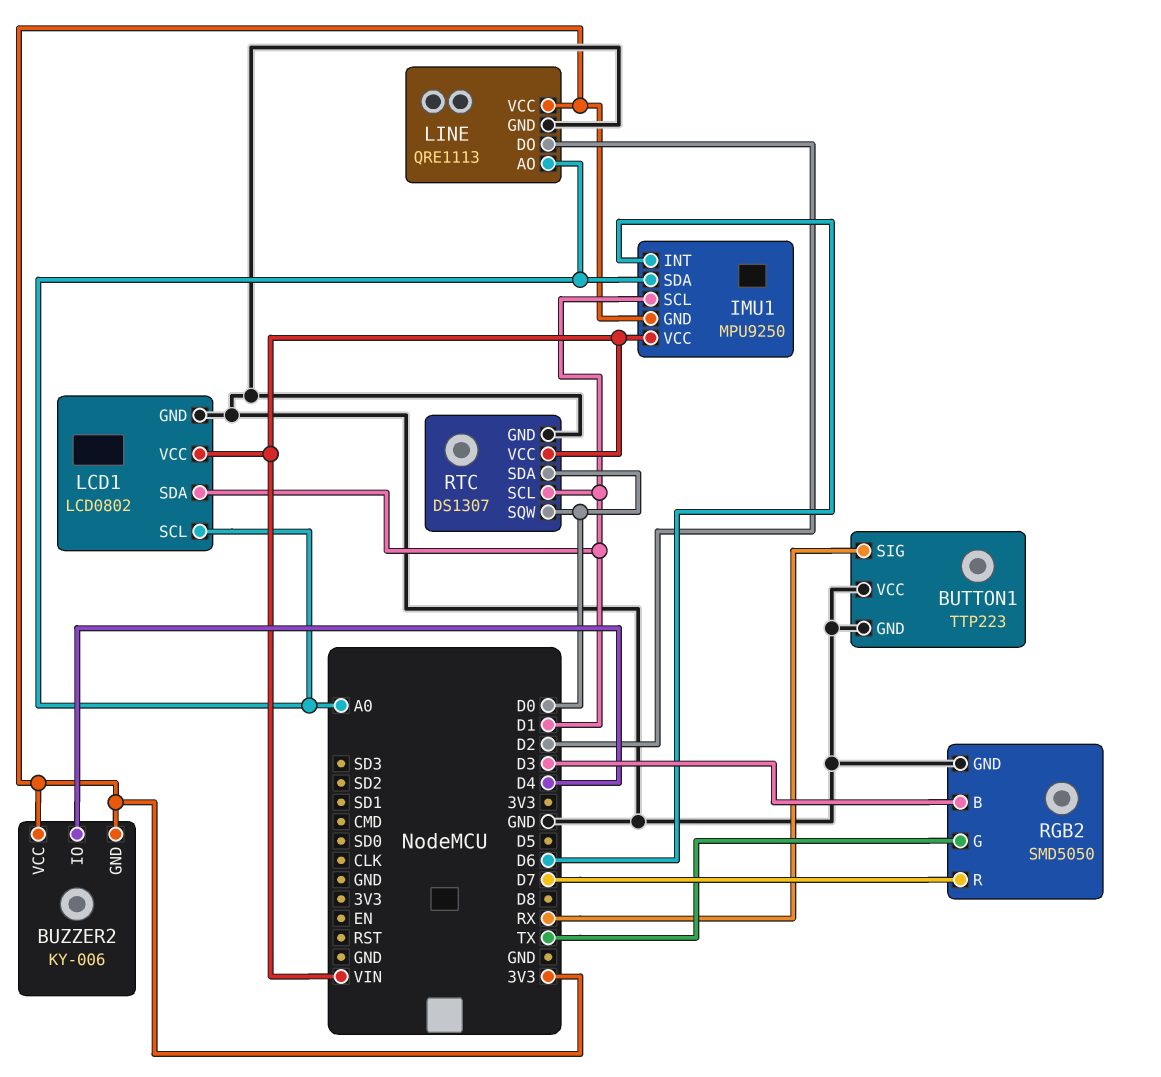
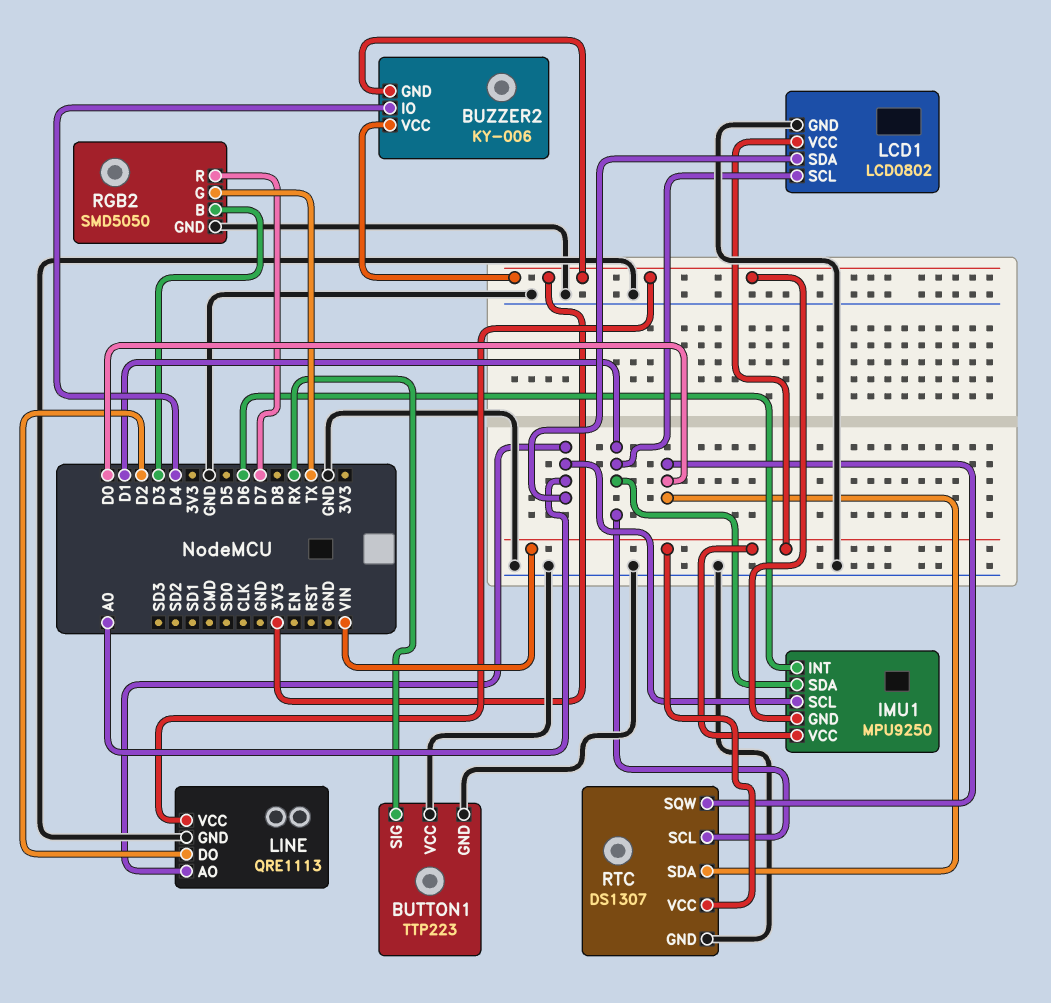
IMU1 pin SCL: D1 -> A0
IMU1 pin SDA: A0 -> D1
LCD1 pin SCL: A0 -> D1
LCD1 pin SDA: D1 -> A0

